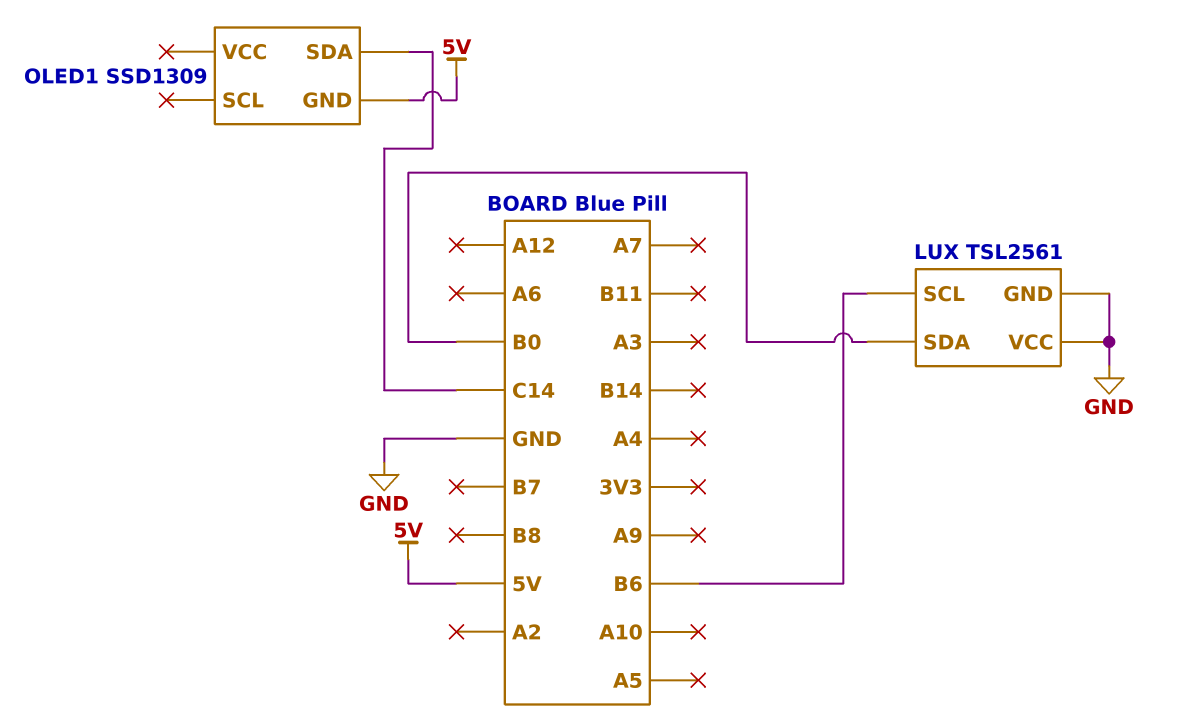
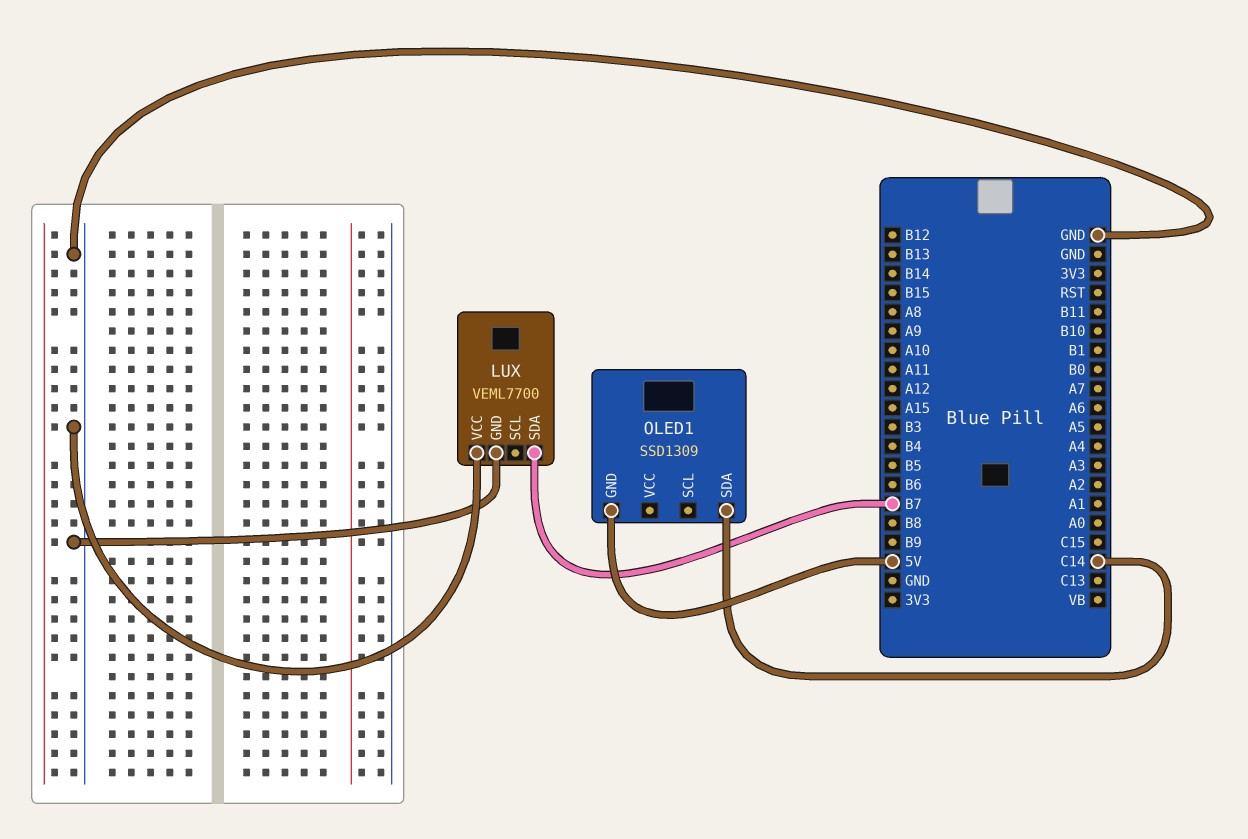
LUX: TSL2561 -> VEML7700
LUX pin SCL: B6 -> none
LUX pin SDA: B0 -> B7

